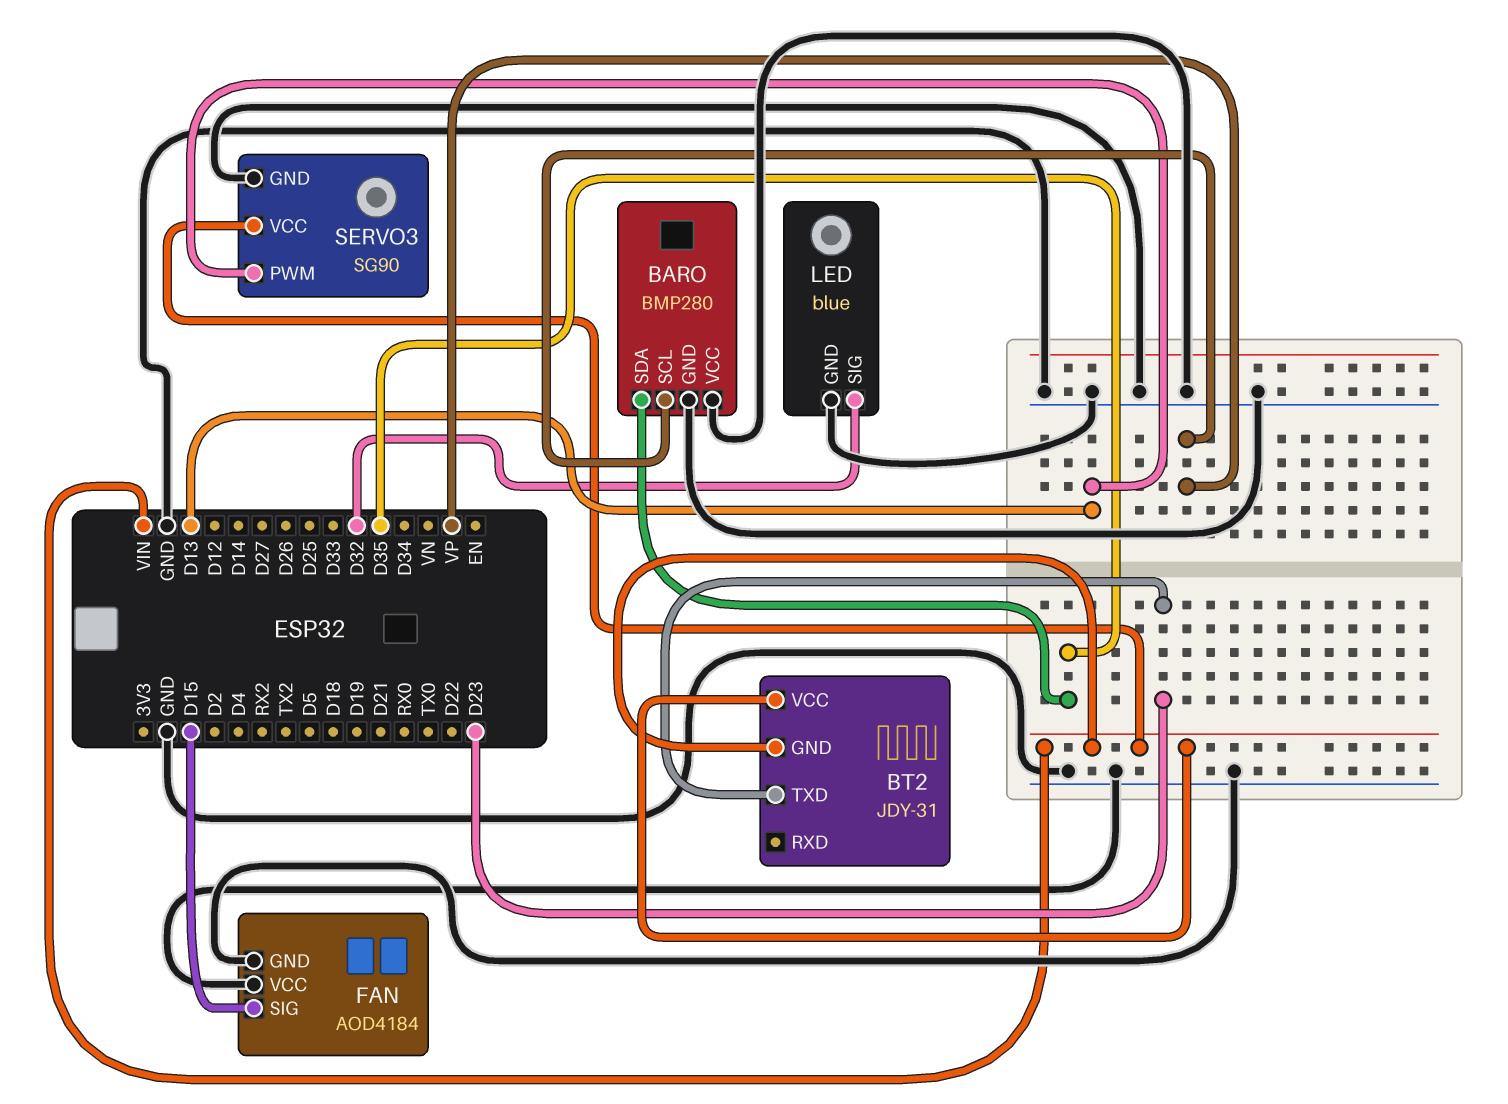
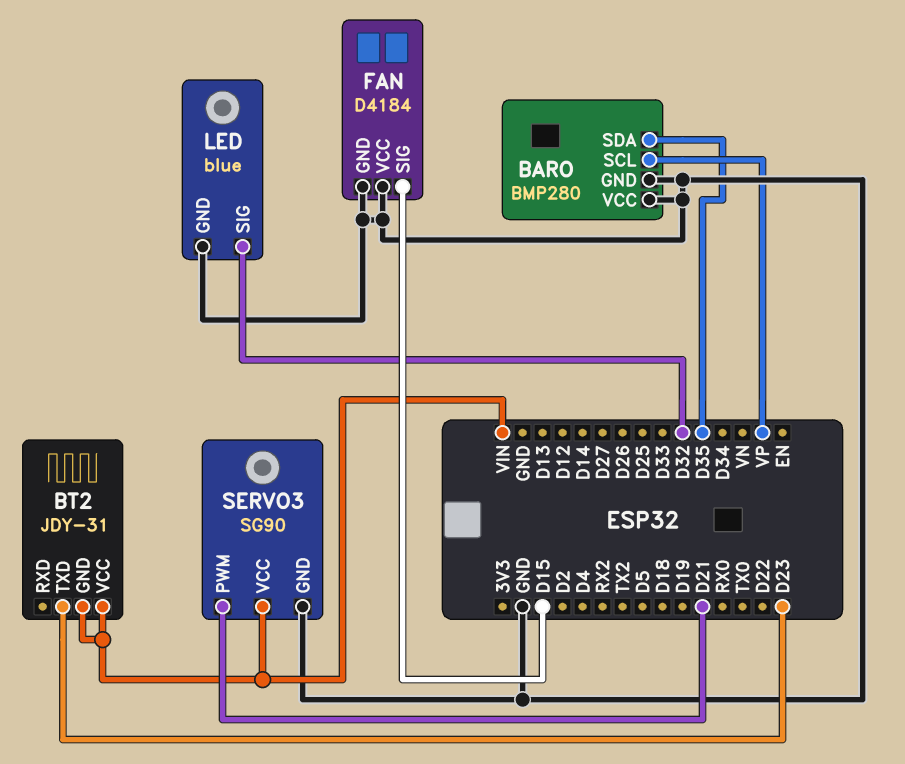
FAN: AOD4184 -> D4184
SERVO3 pin PWM: D13 -> D21

